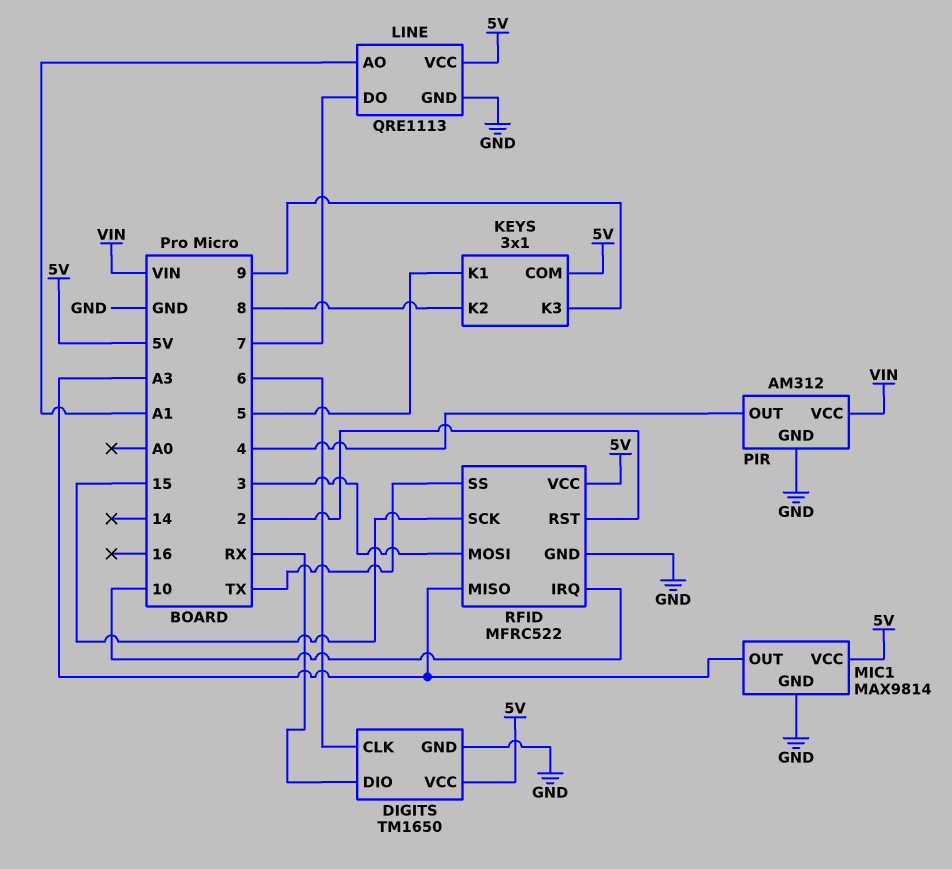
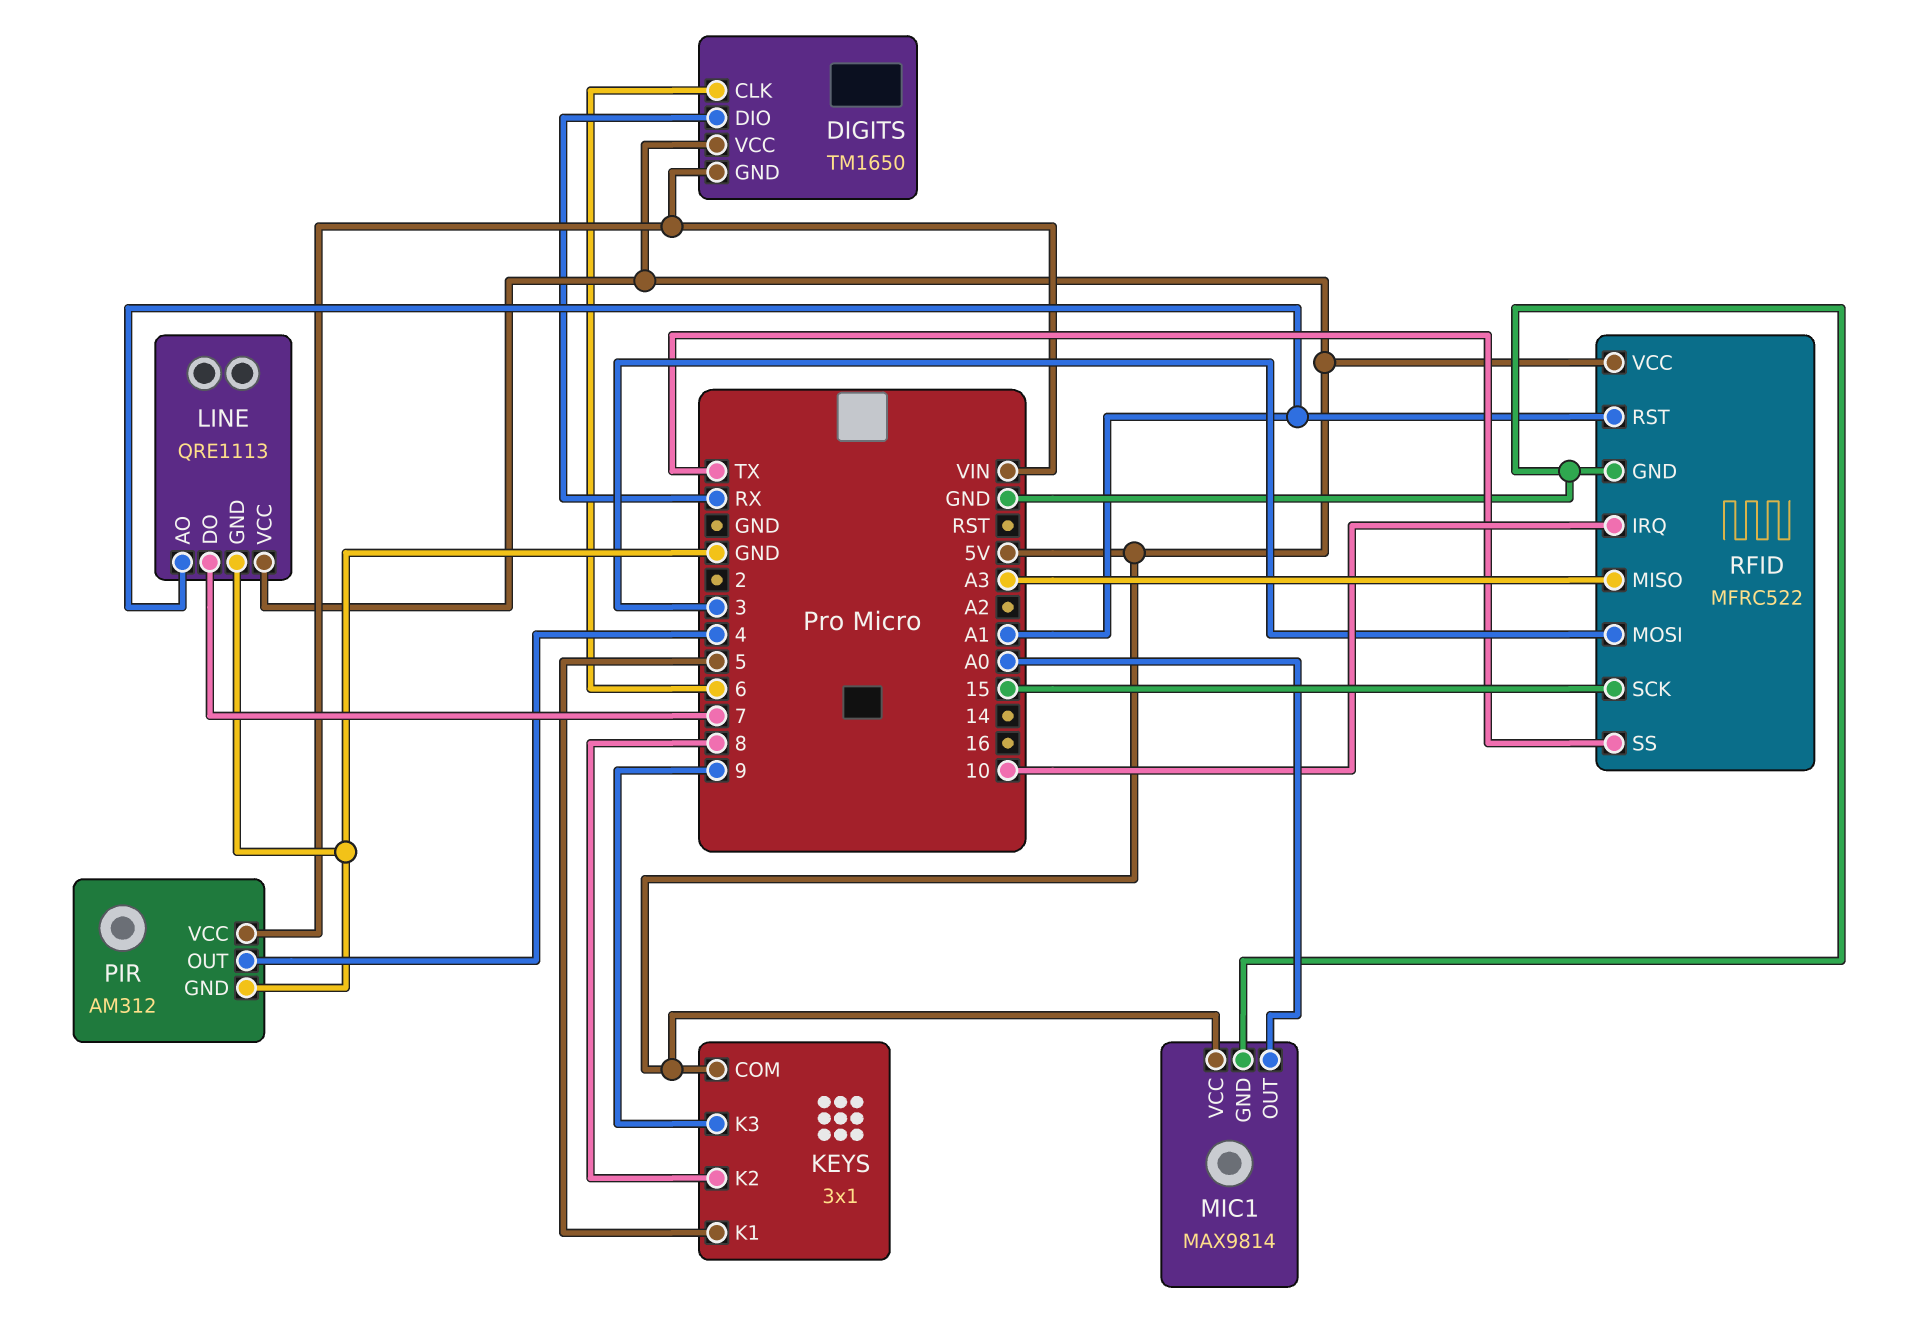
DIGITS pin GND: GND -> VIN
MIC1 pin OUT: A3 -> A0
RFID pin RST: 2 -> A1

